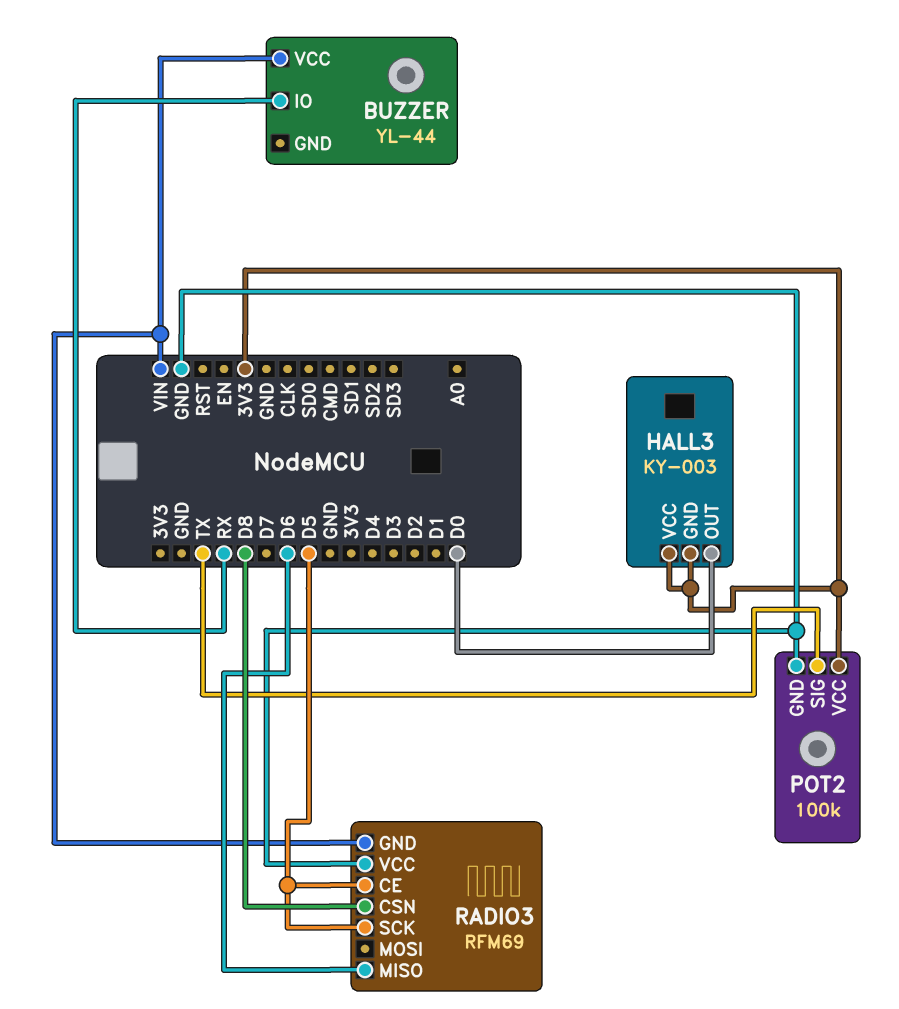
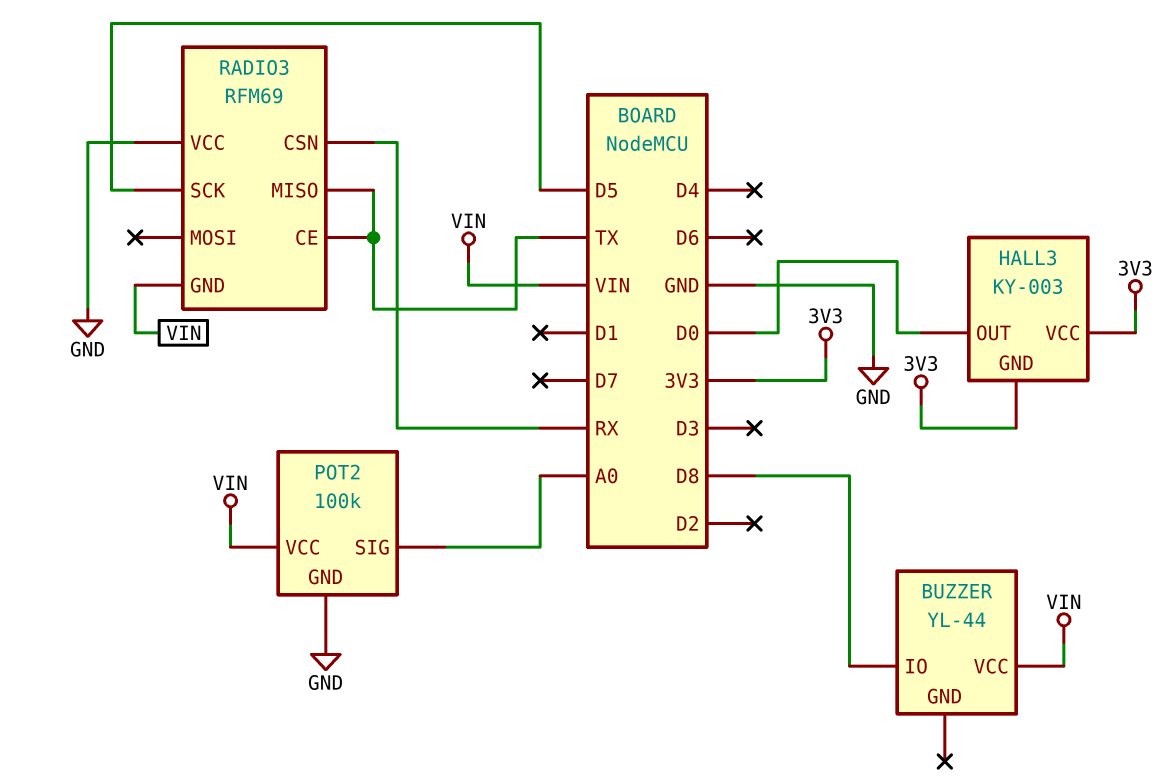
BUZZER pin IO: RX -> D8
POT2 pin SIG: TX -> A0
POT2 pin VCC: 3V3 -> VIN
RADIO3 pin CE: D5 -> TX
RADIO3 pin CSN: D8 -> RX
RADIO3 pin MISO: D6 -> TX

